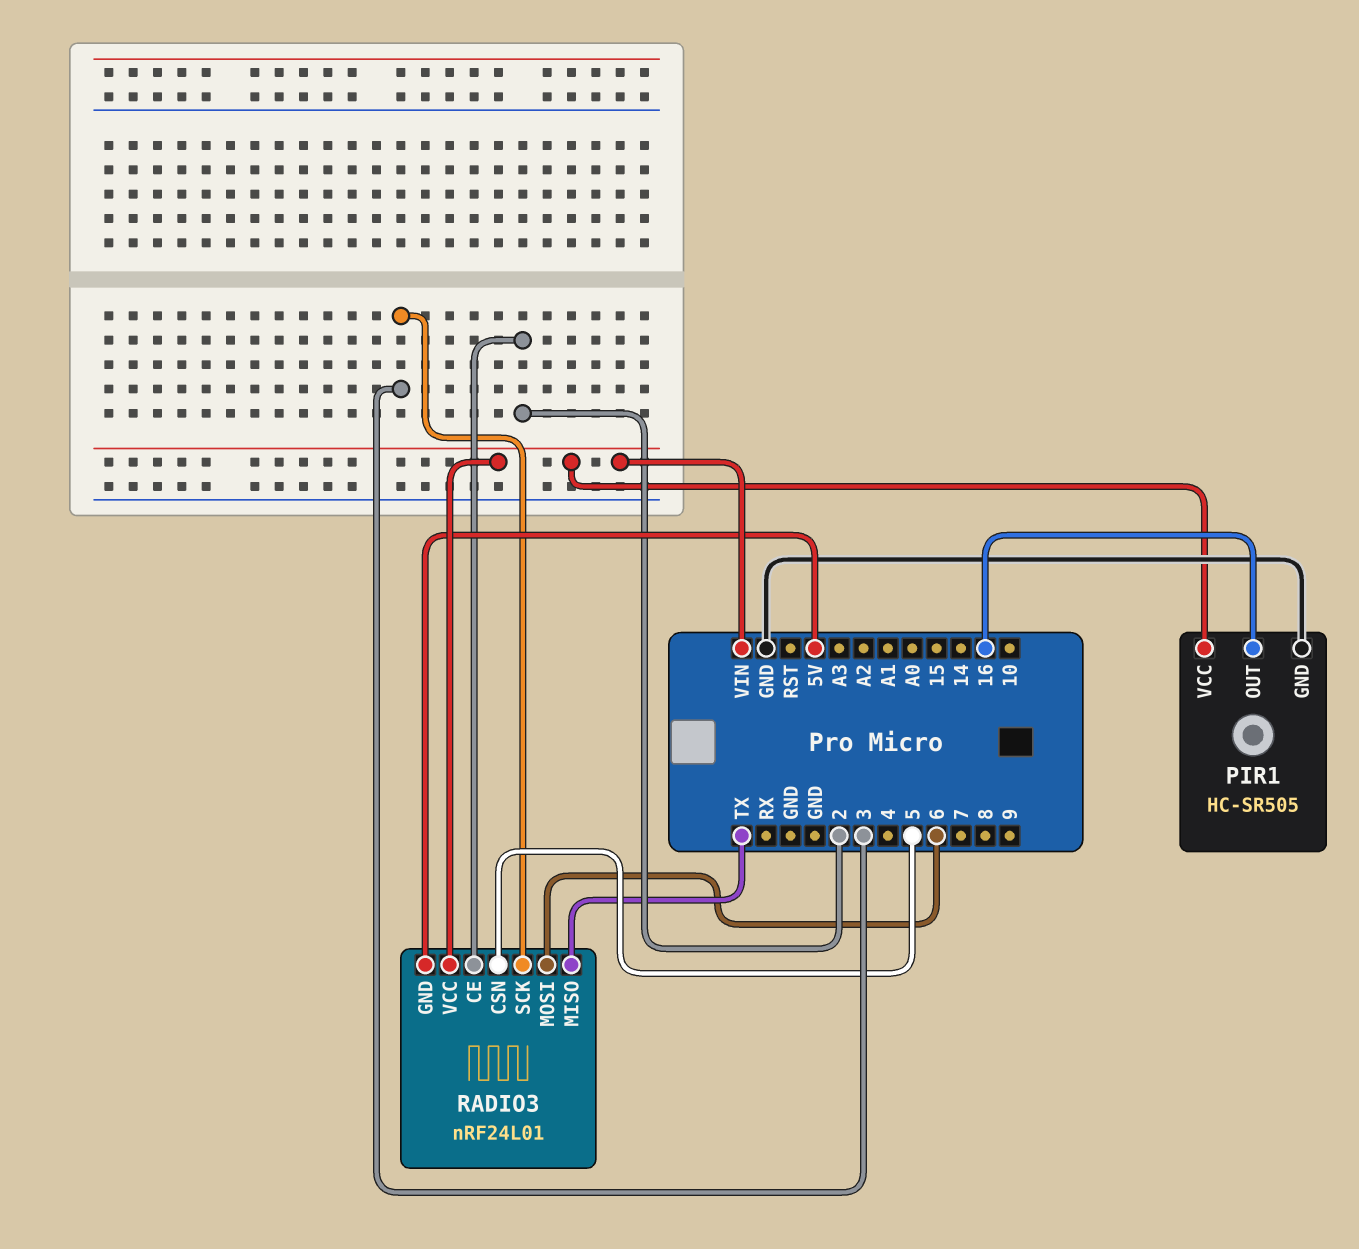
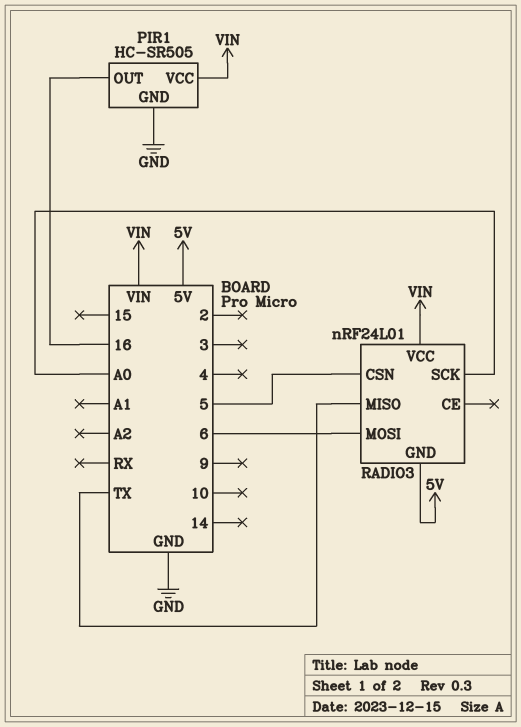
RADIO3 pin CE: 2 -> none
RADIO3 pin SCK: 3 -> A0

